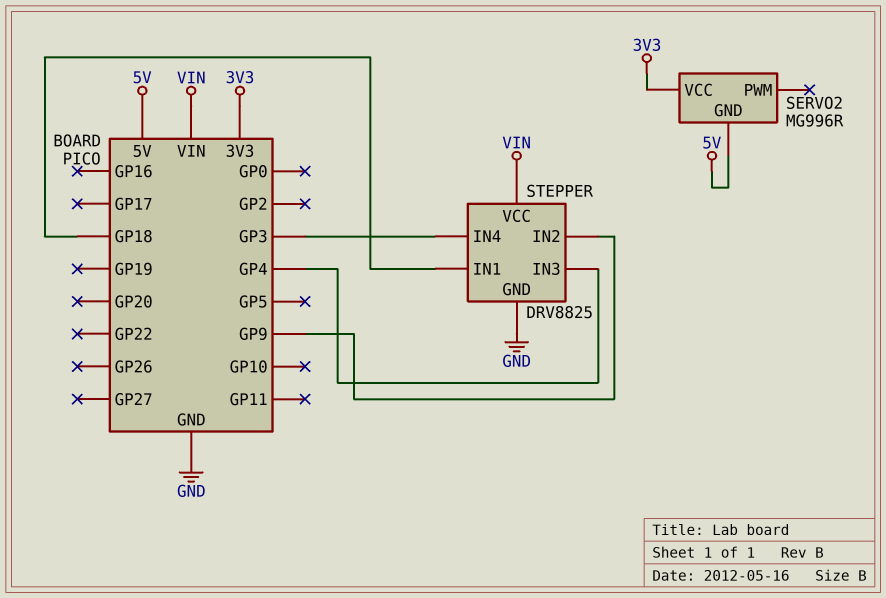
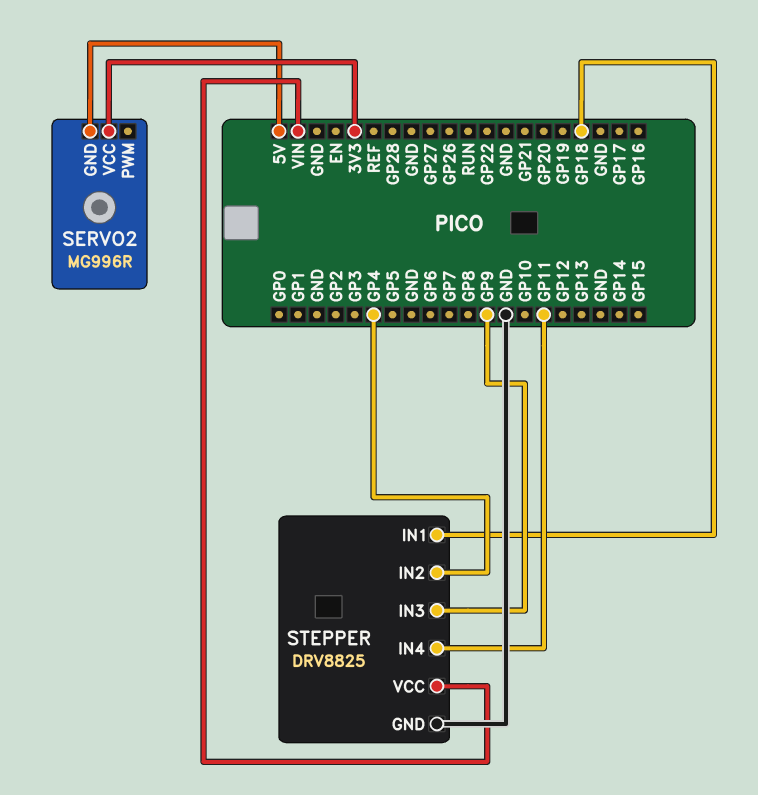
STEPPER pin IN2: GP9 -> GP4
STEPPER pin IN3: GP4 -> GP9
STEPPER pin IN4: GP3 -> GP11

